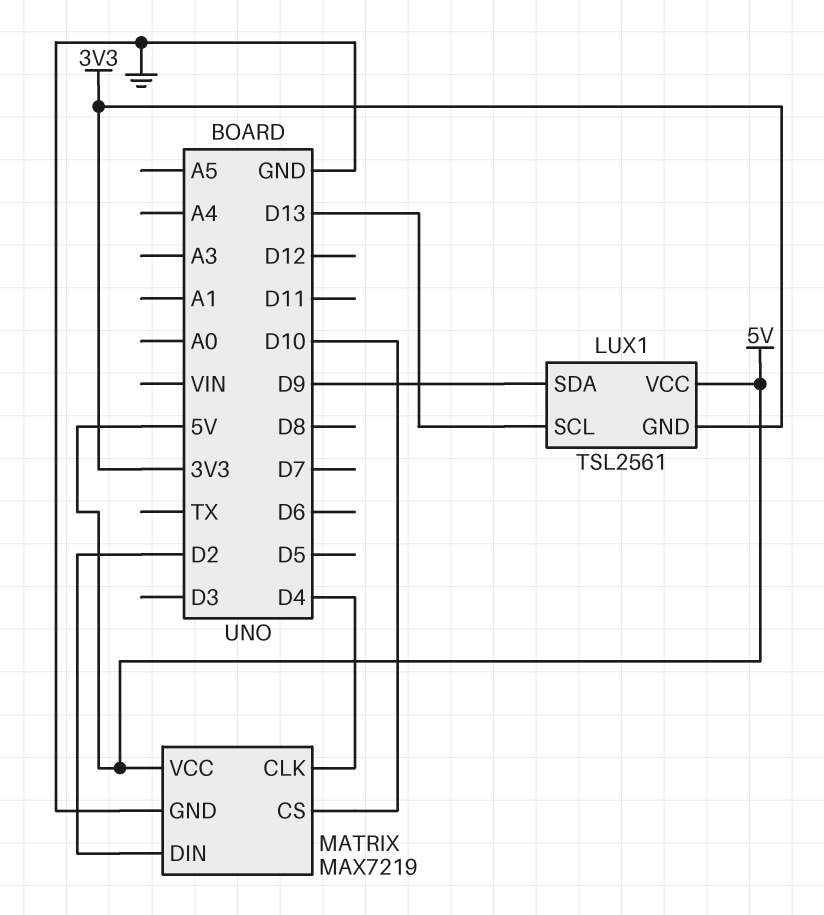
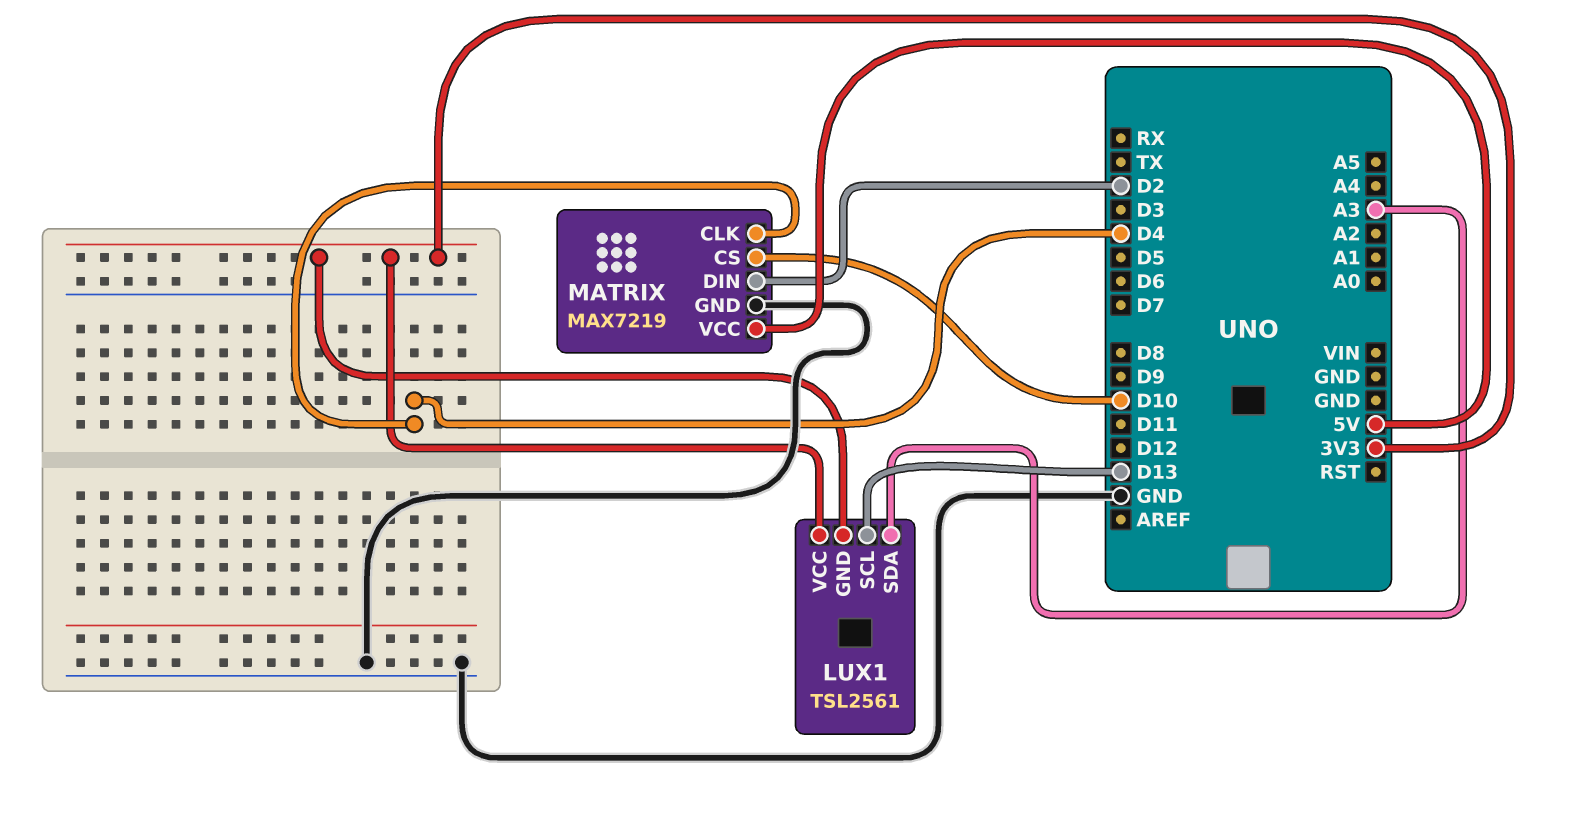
LUX1 pin SDA: D9 -> A3
LUX1 pin VCC: 5V -> 3V3

